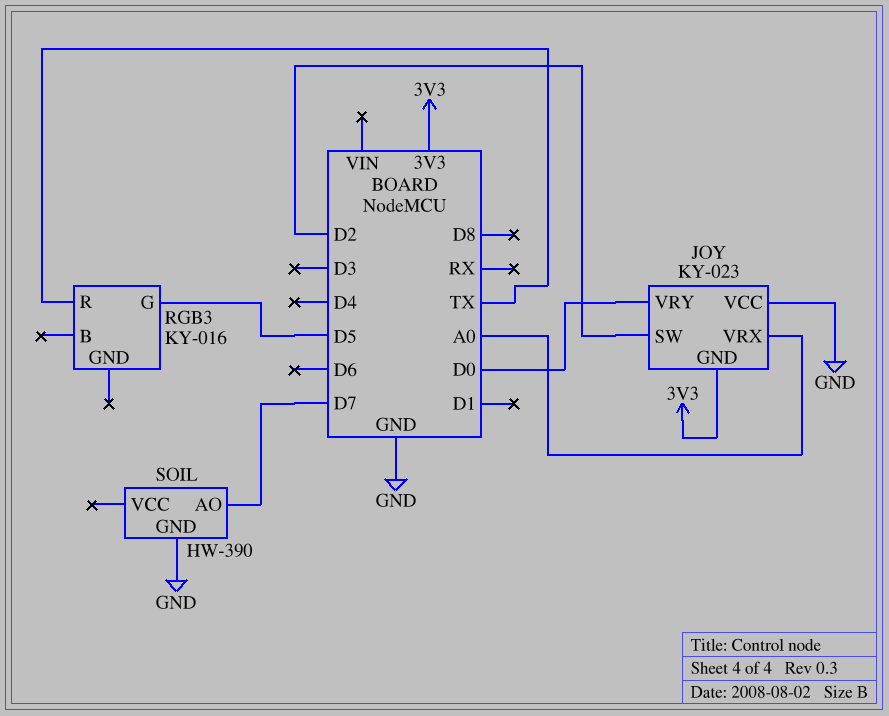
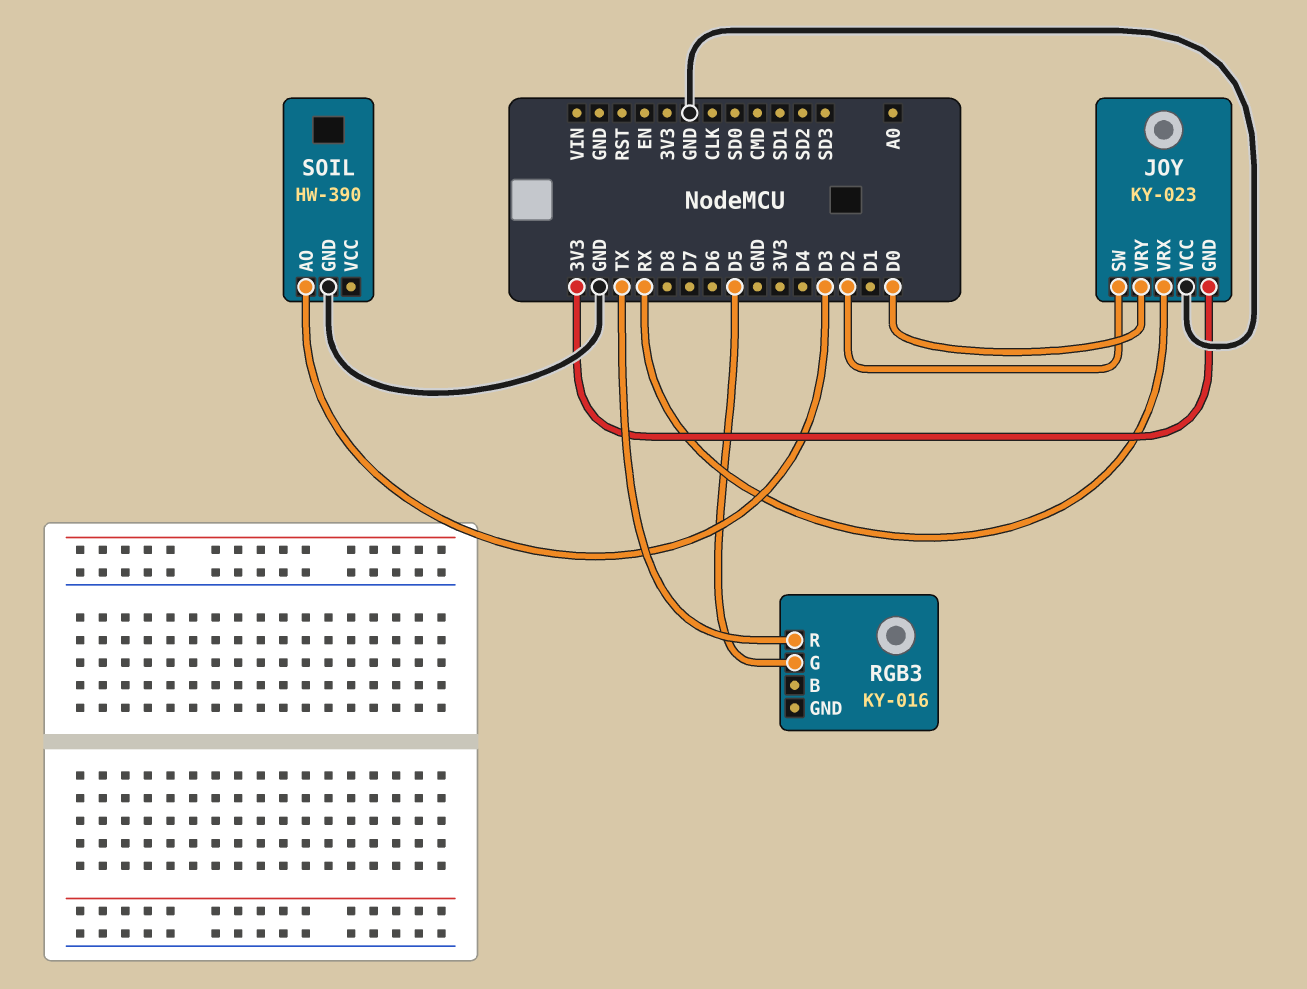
JOY pin VRX: A0 -> RX
SOIL pin AO: D7 -> D3

